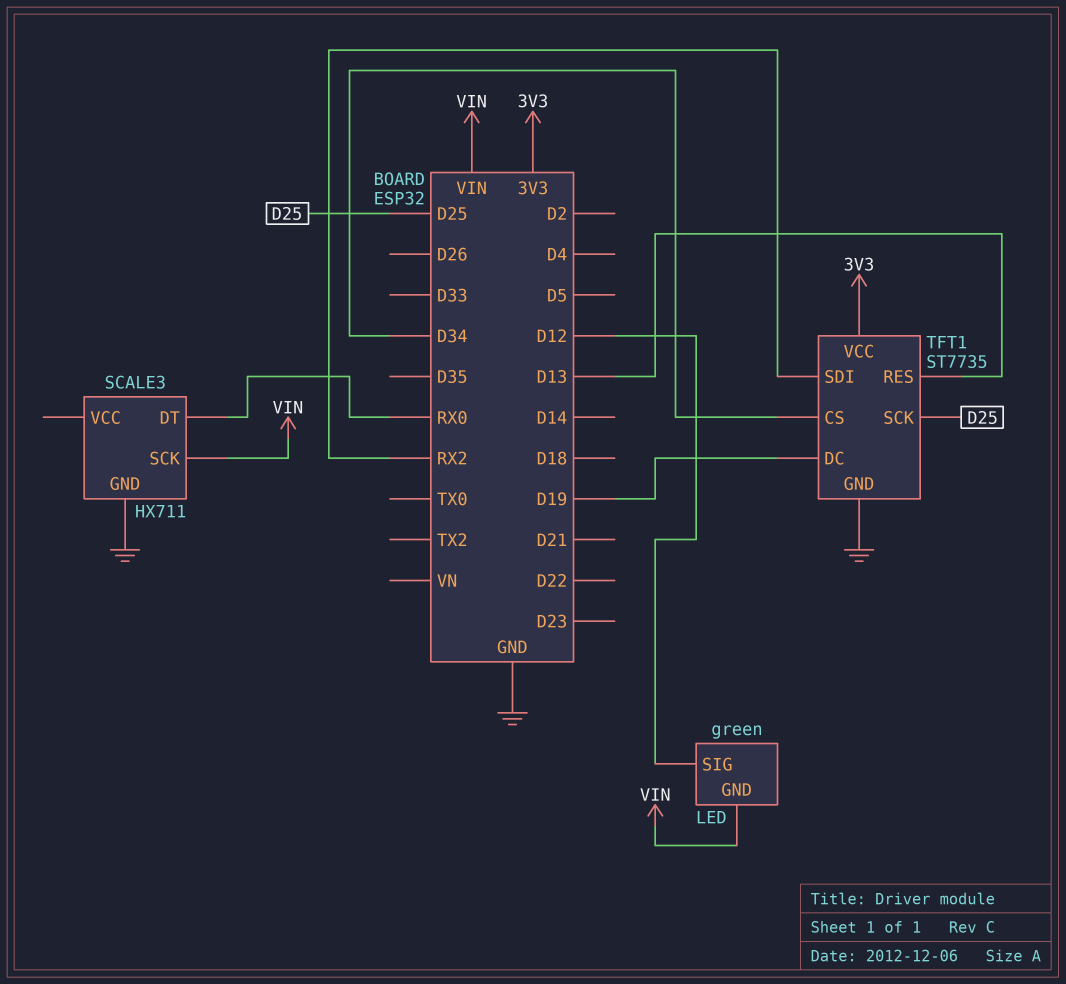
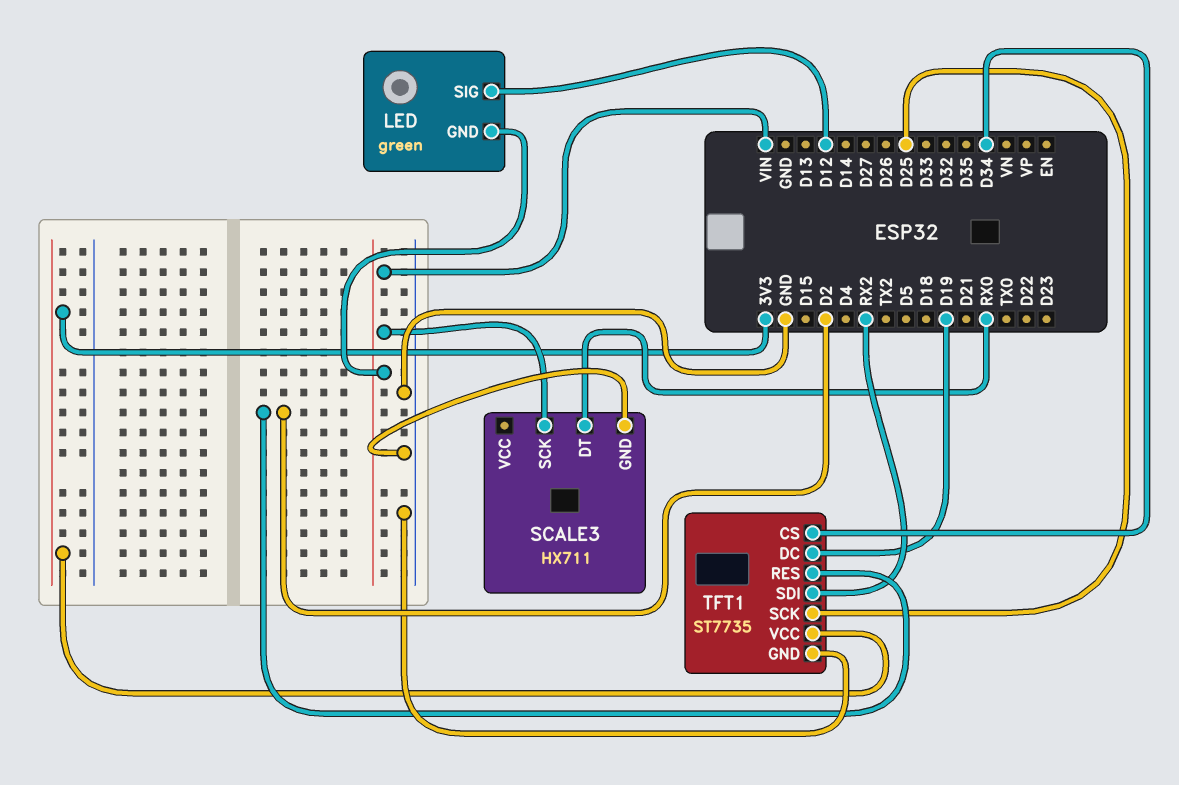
TFT1 pin RES: D13 -> D2

